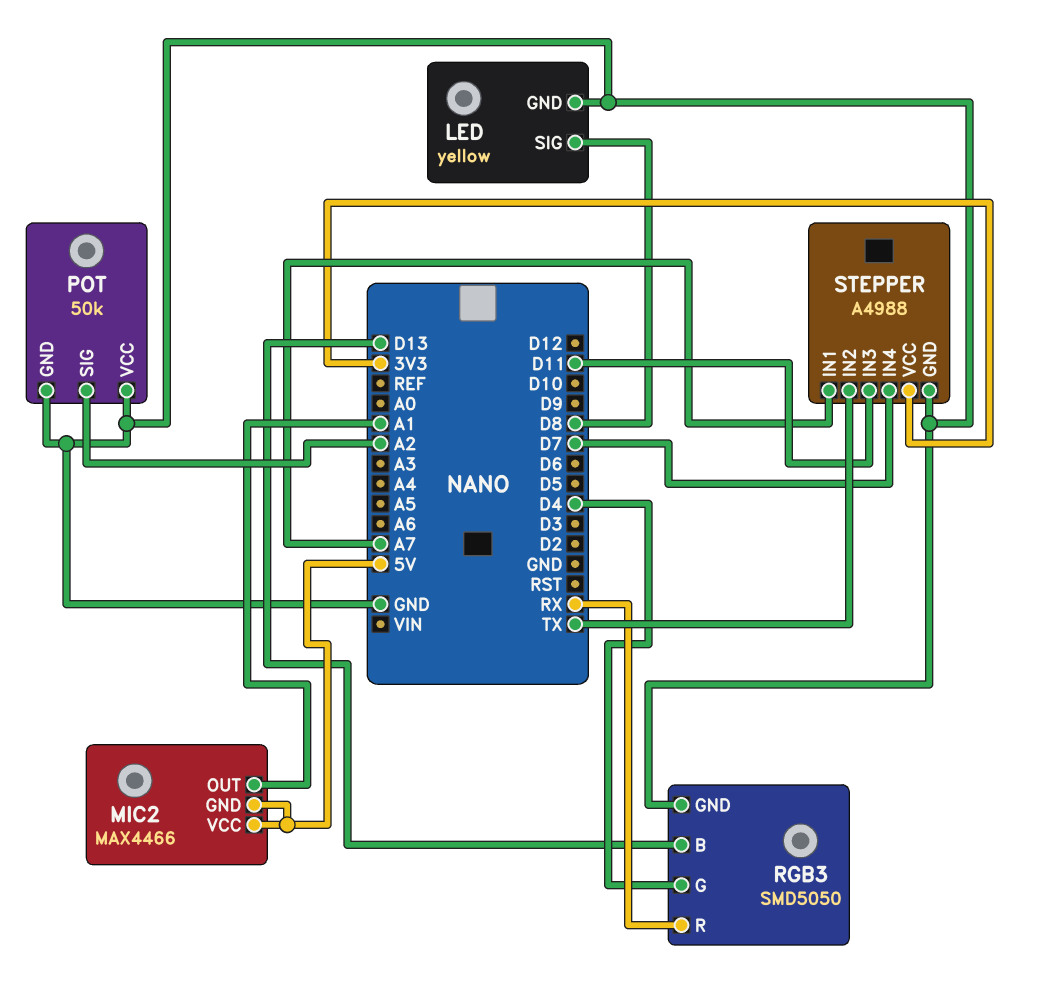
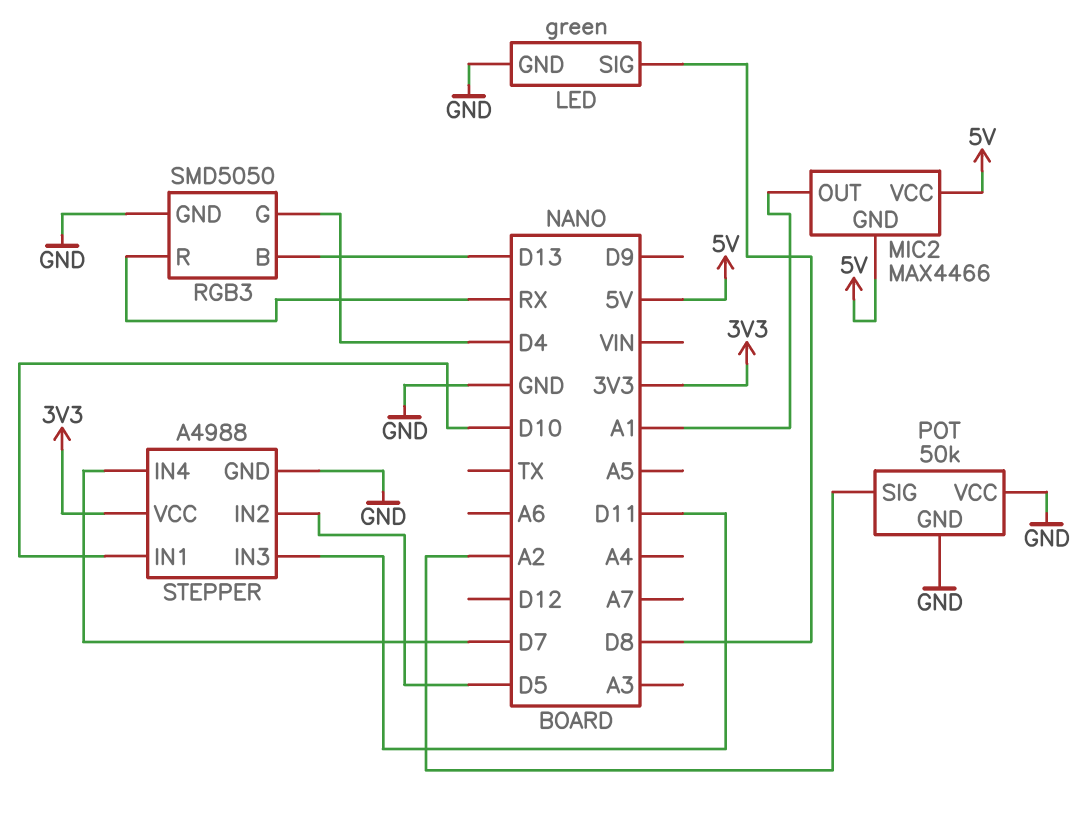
LED: yellow -> green
STEPPER pin IN1: A7 -> D10
STEPPER pin IN2: TX -> D5

